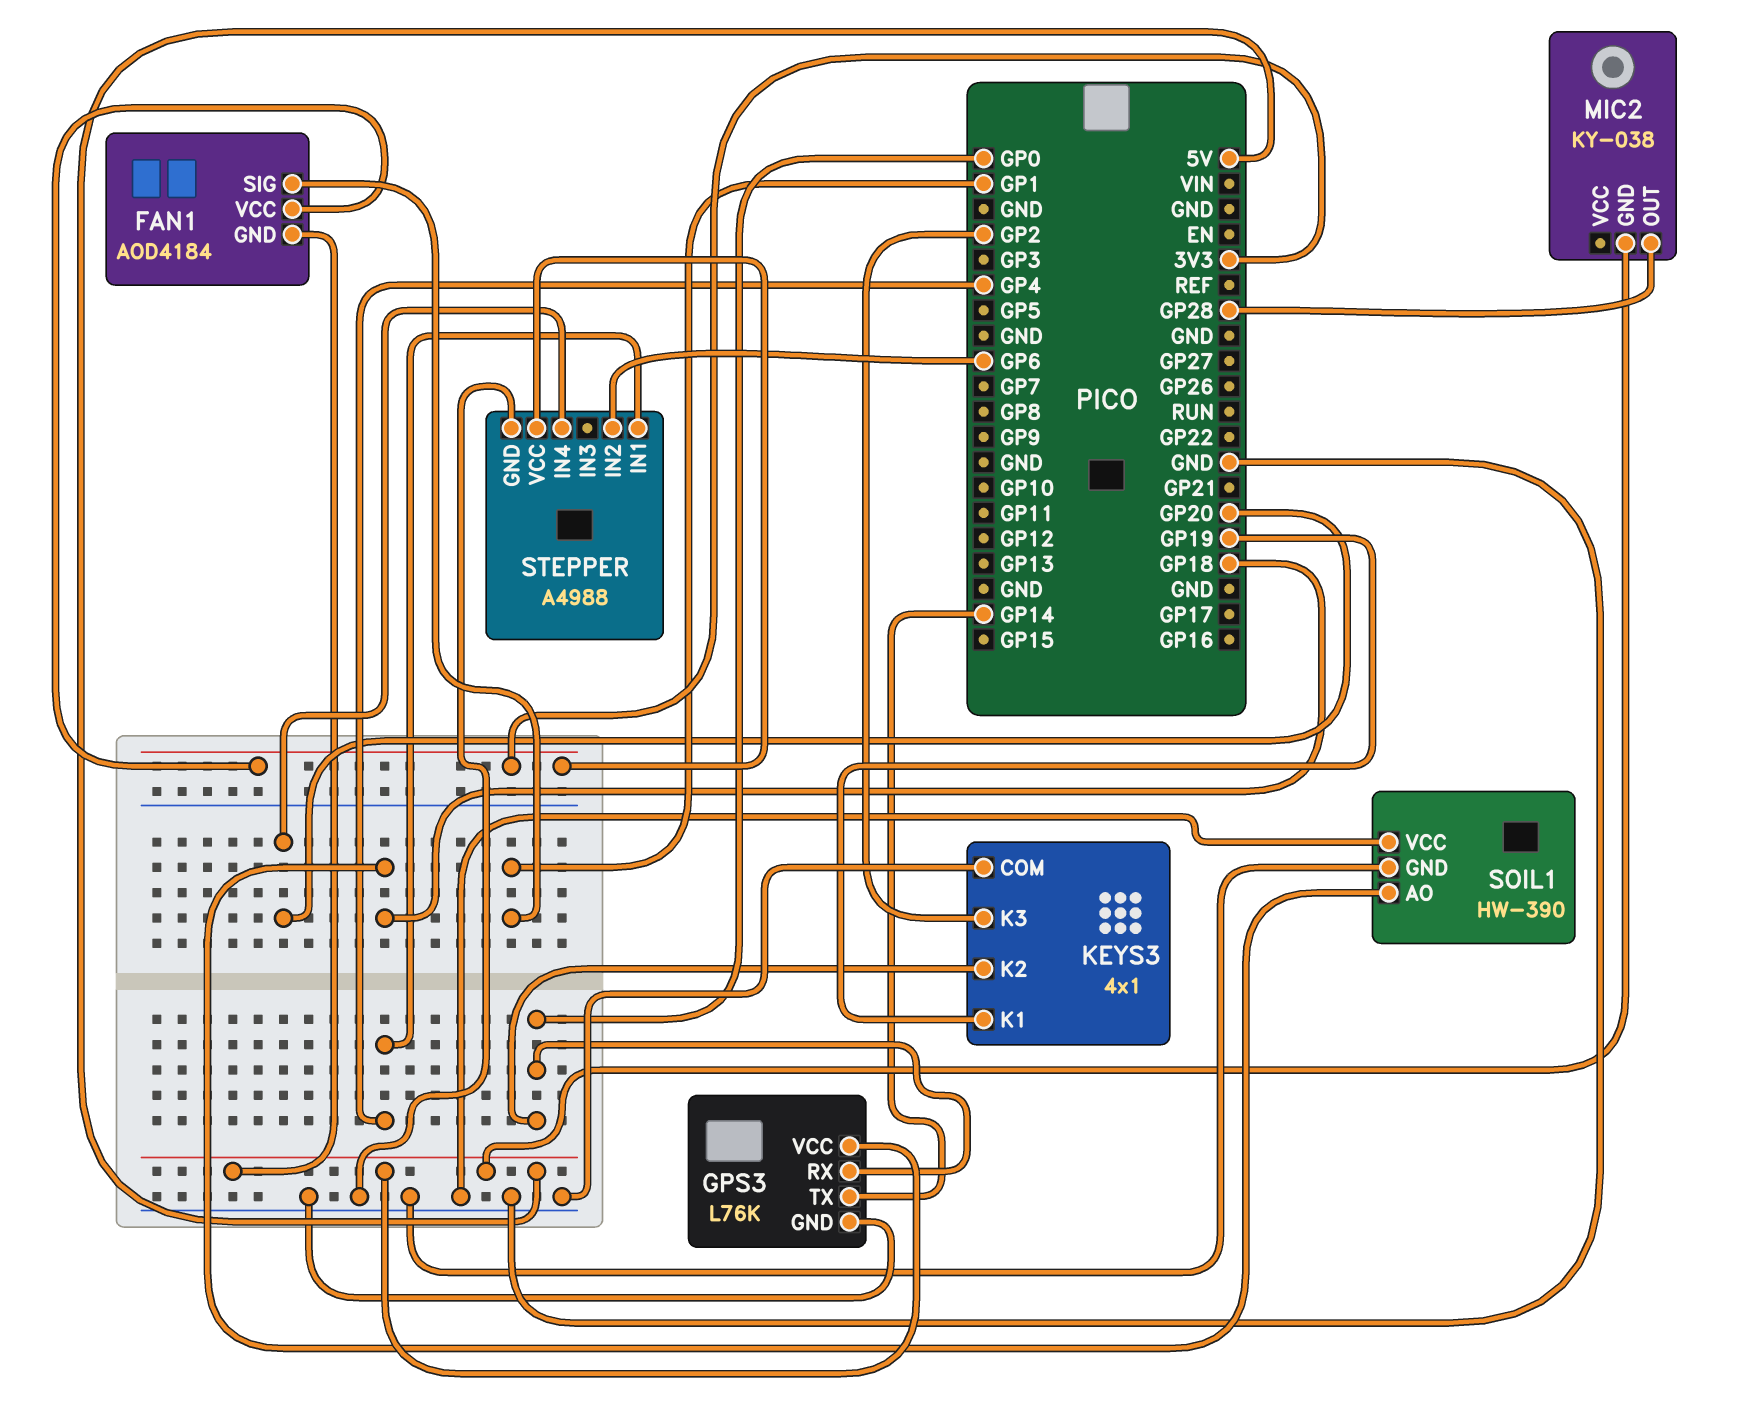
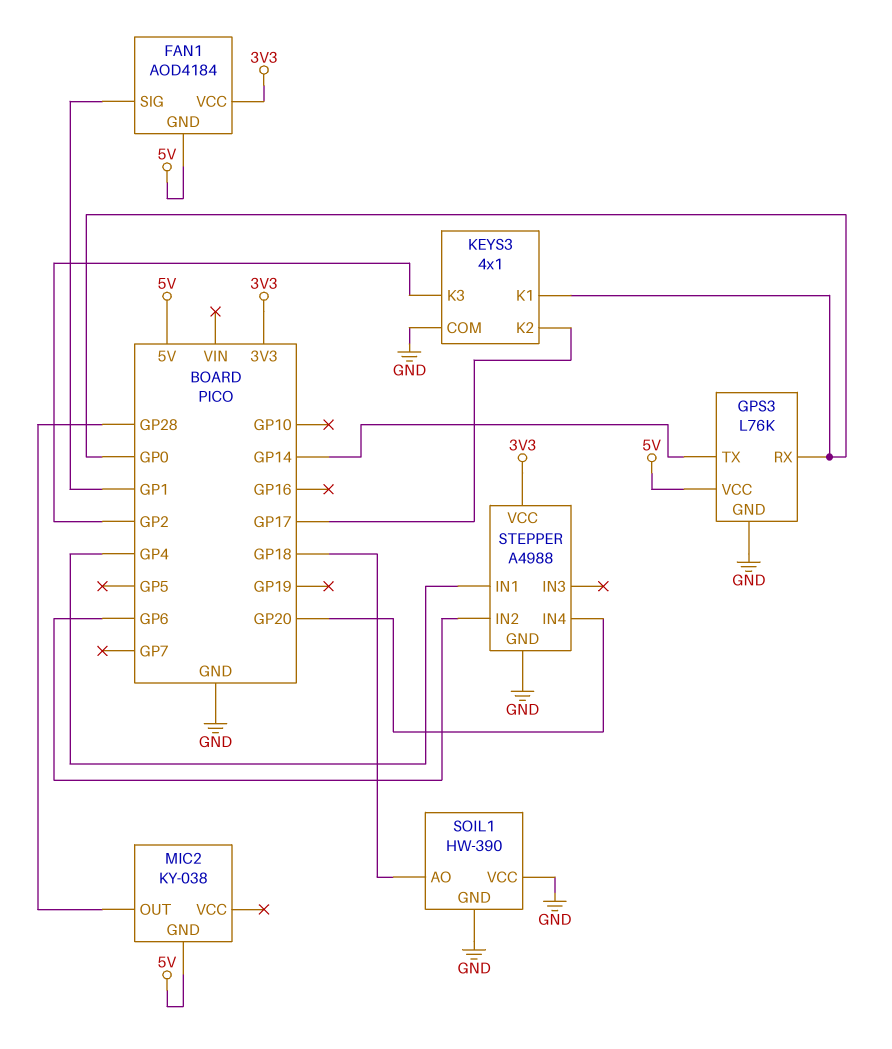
KEYS3 pin K1: GP19 -> GP0
KEYS3 pin K2: GP0 -> GP17

